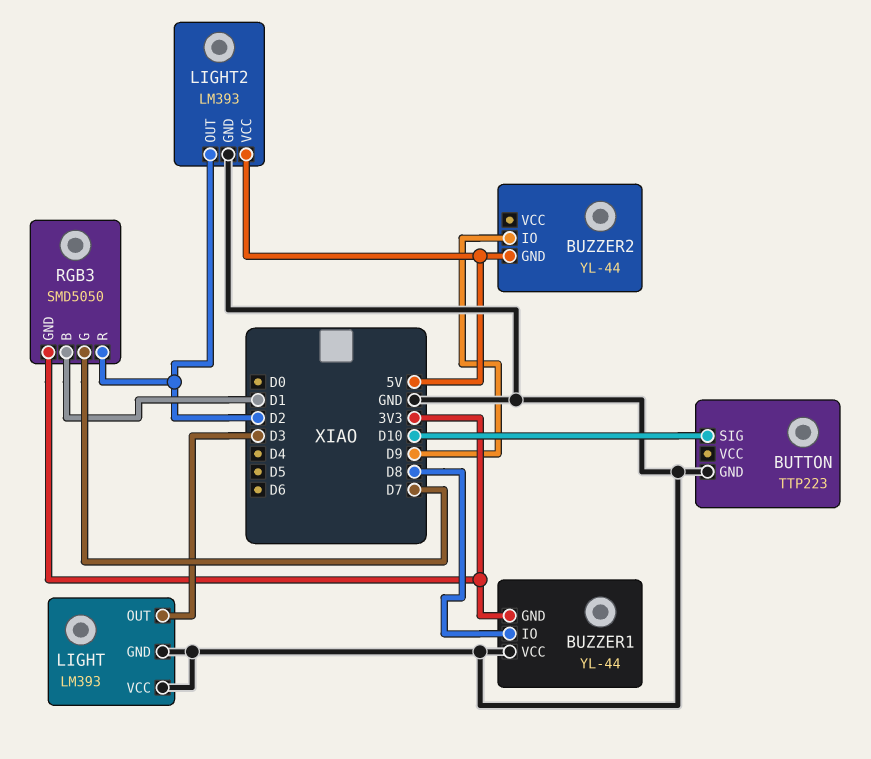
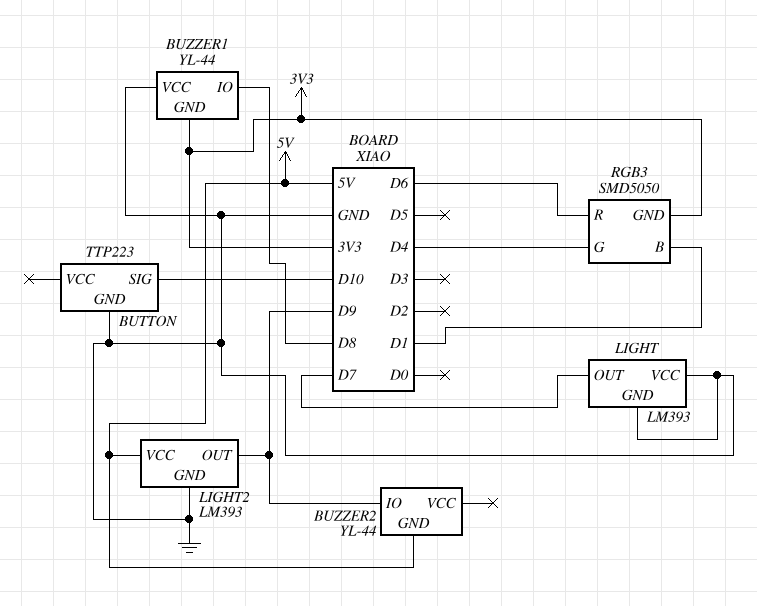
LIGHT pin OUT: D3 -> D7
LIGHT2 pin OUT: D2 -> D9
RGB3 pin G: D7 -> D4
RGB3 pin R: D2 -> D6

